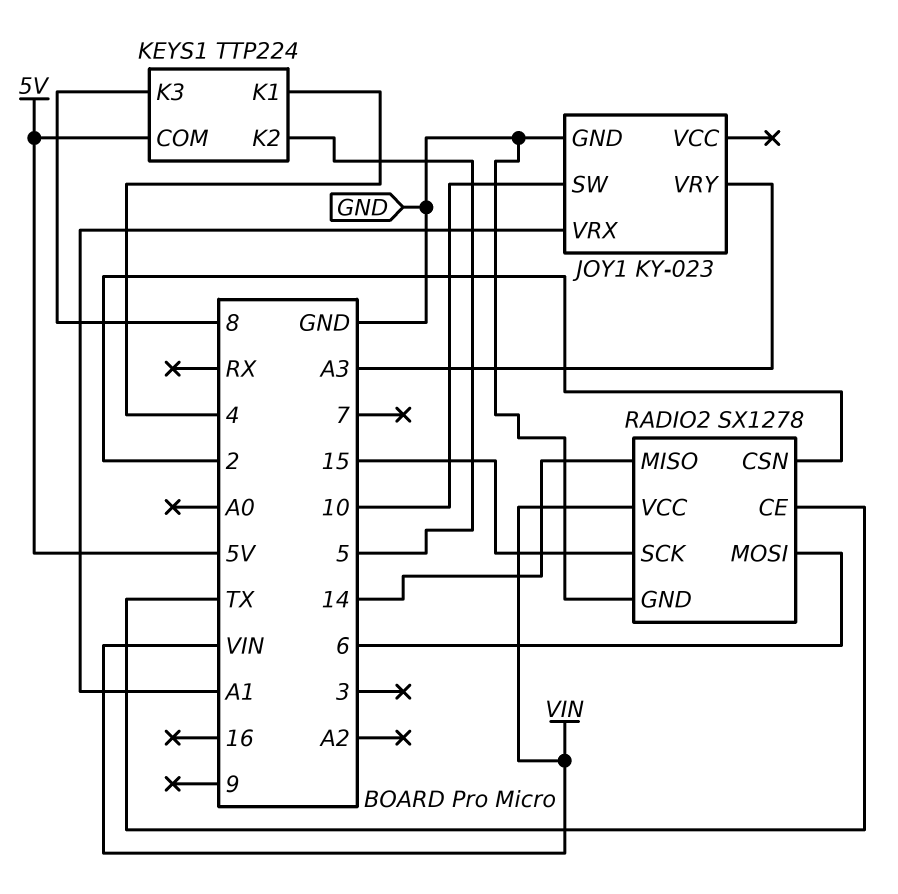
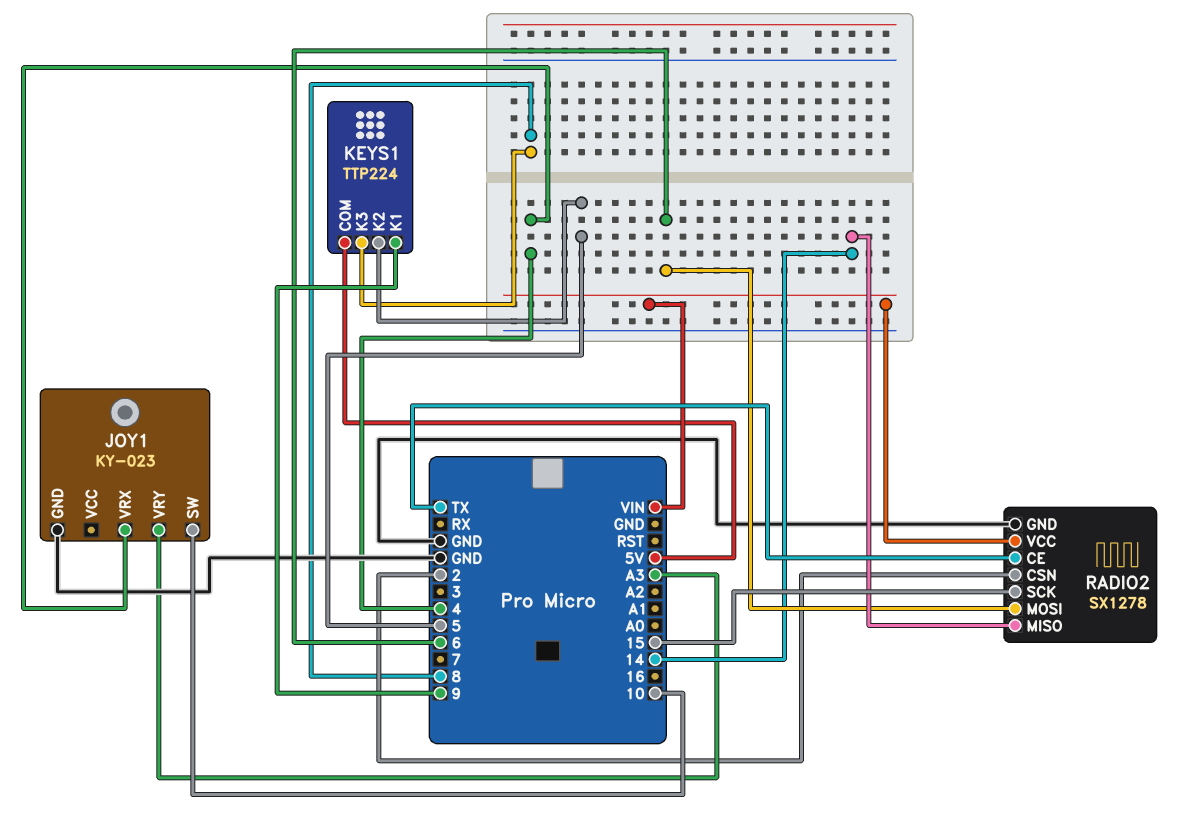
JOY1 pin VRX: A1 -> 4
KEYS1 pin K1: 4 -> 9

